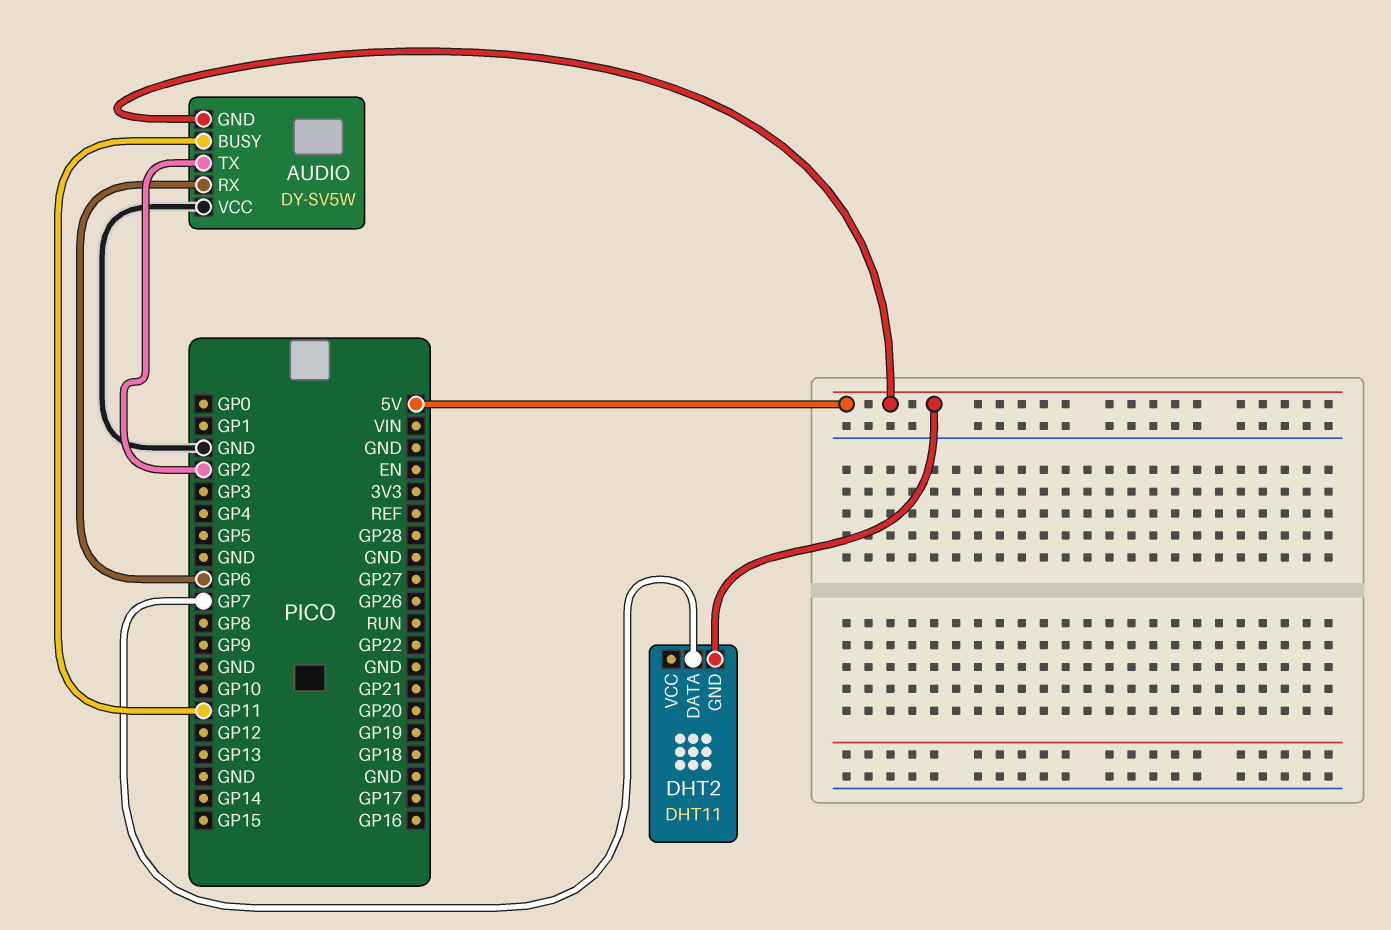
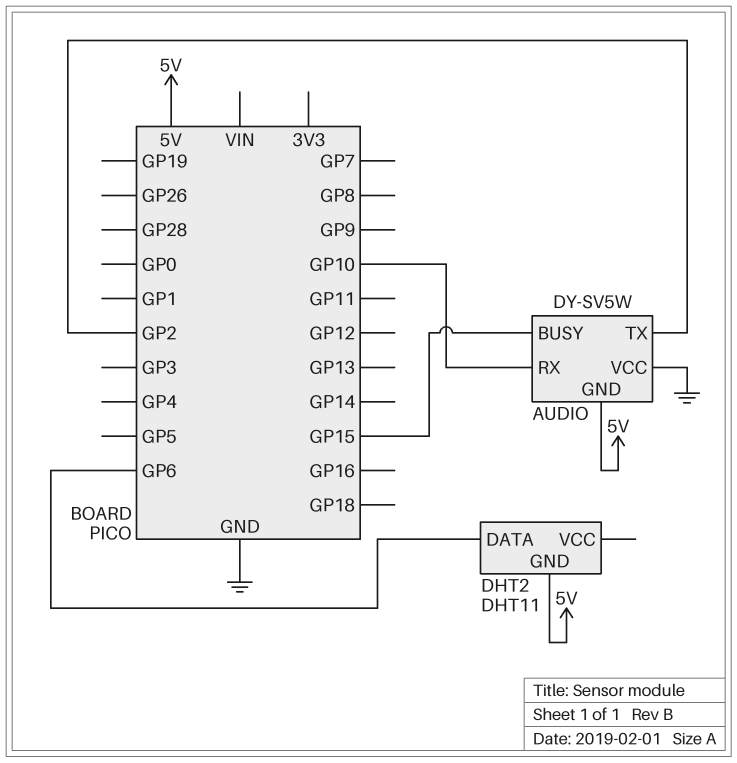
AUDIO pin BUSY: GP11 -> GP15
AUDIO pin RX: GP6 -> GP10
DHT2 pin DATA: GP7 -> GP6

